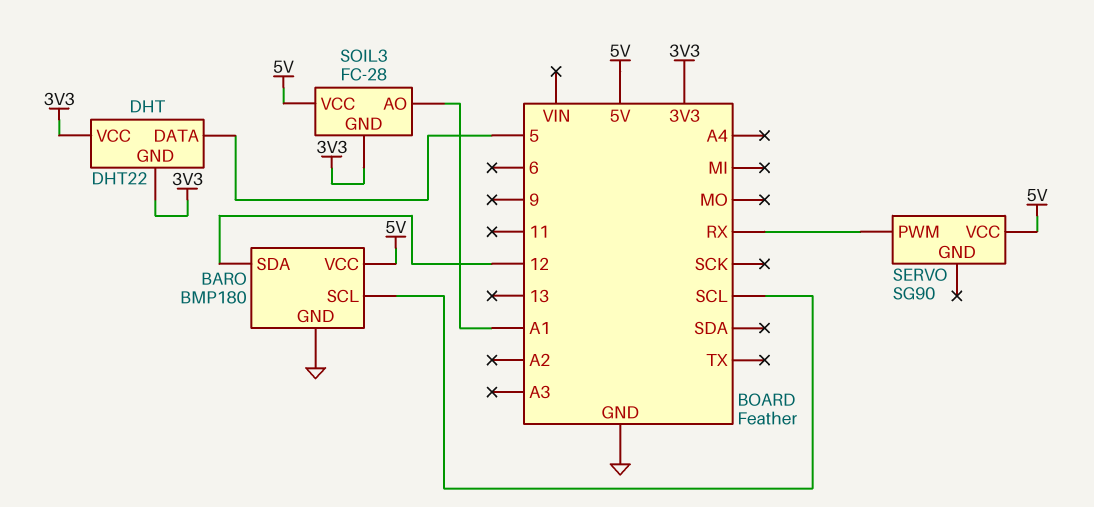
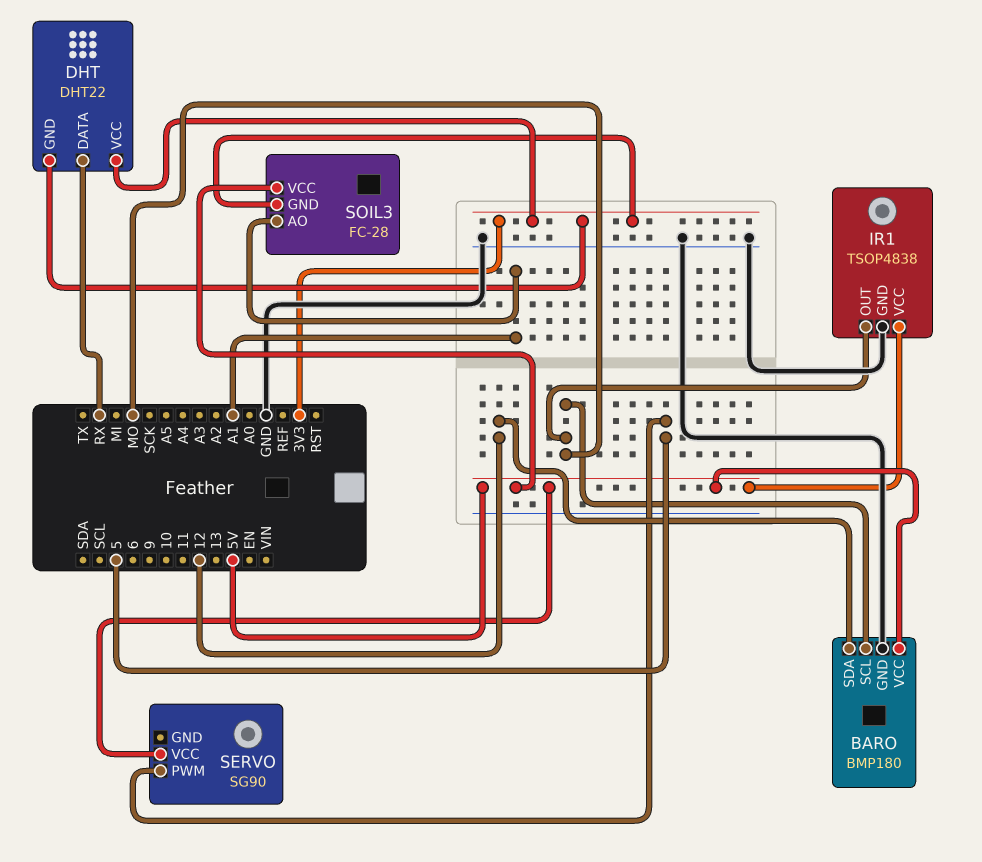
BARO pin SCL: SCL -> MO
DHT pin DATA: 5 -> RX
IR1: none -> TSOP4838
IR1 pin GND: none -> GND
IR1 pin OUT: none -> MO
IR1 pin VCC: none -> 5V
SERVO pin PWM: RX -> 5

